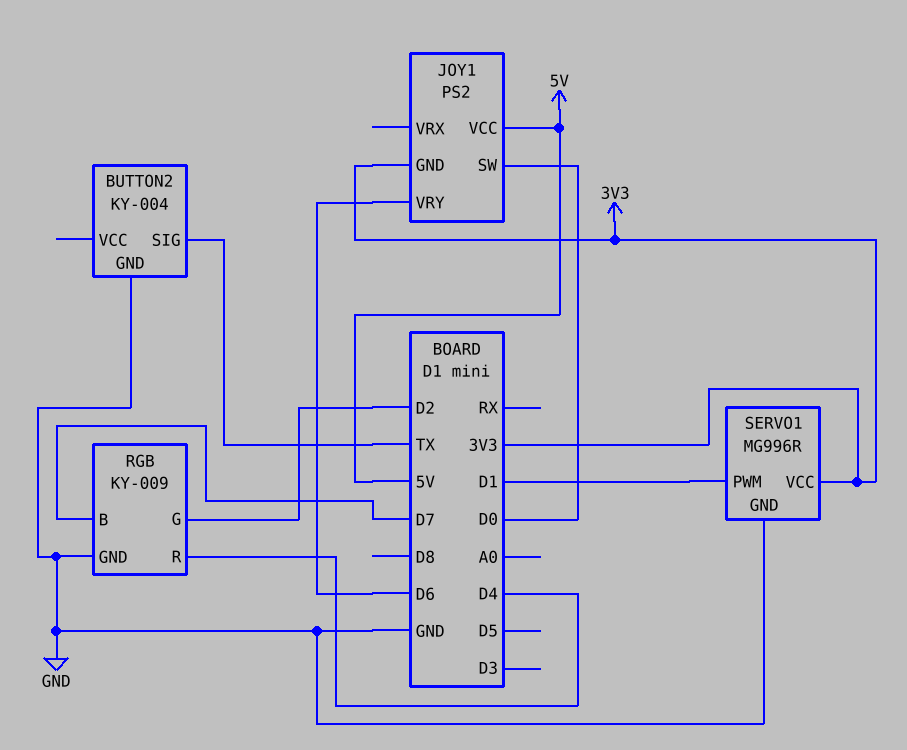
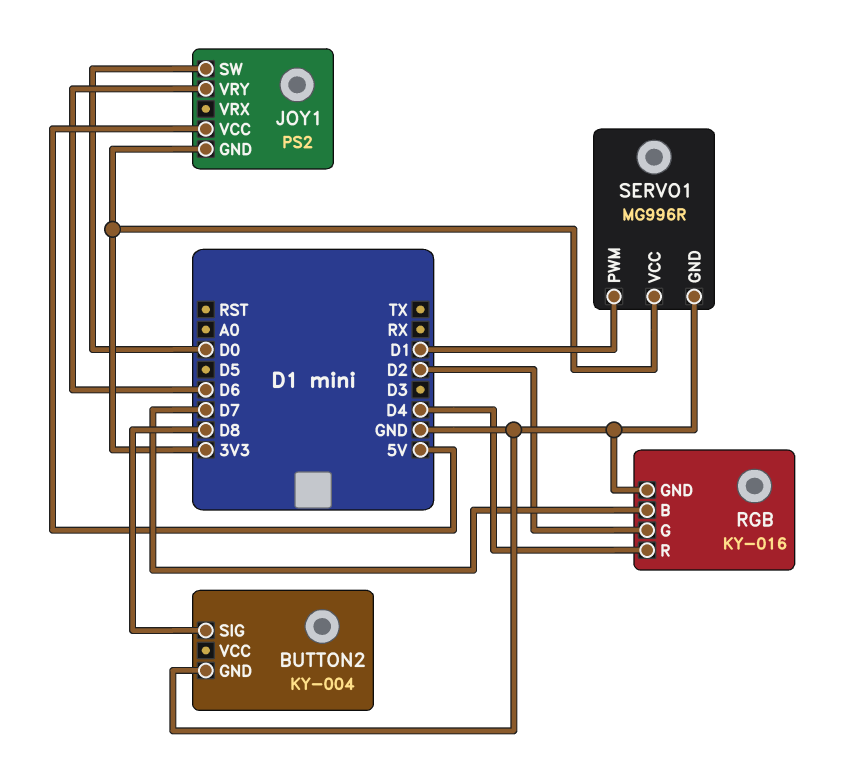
BUTTON2 pin SIG: TX -> D8
RGB: KY-009 -> KY-016

